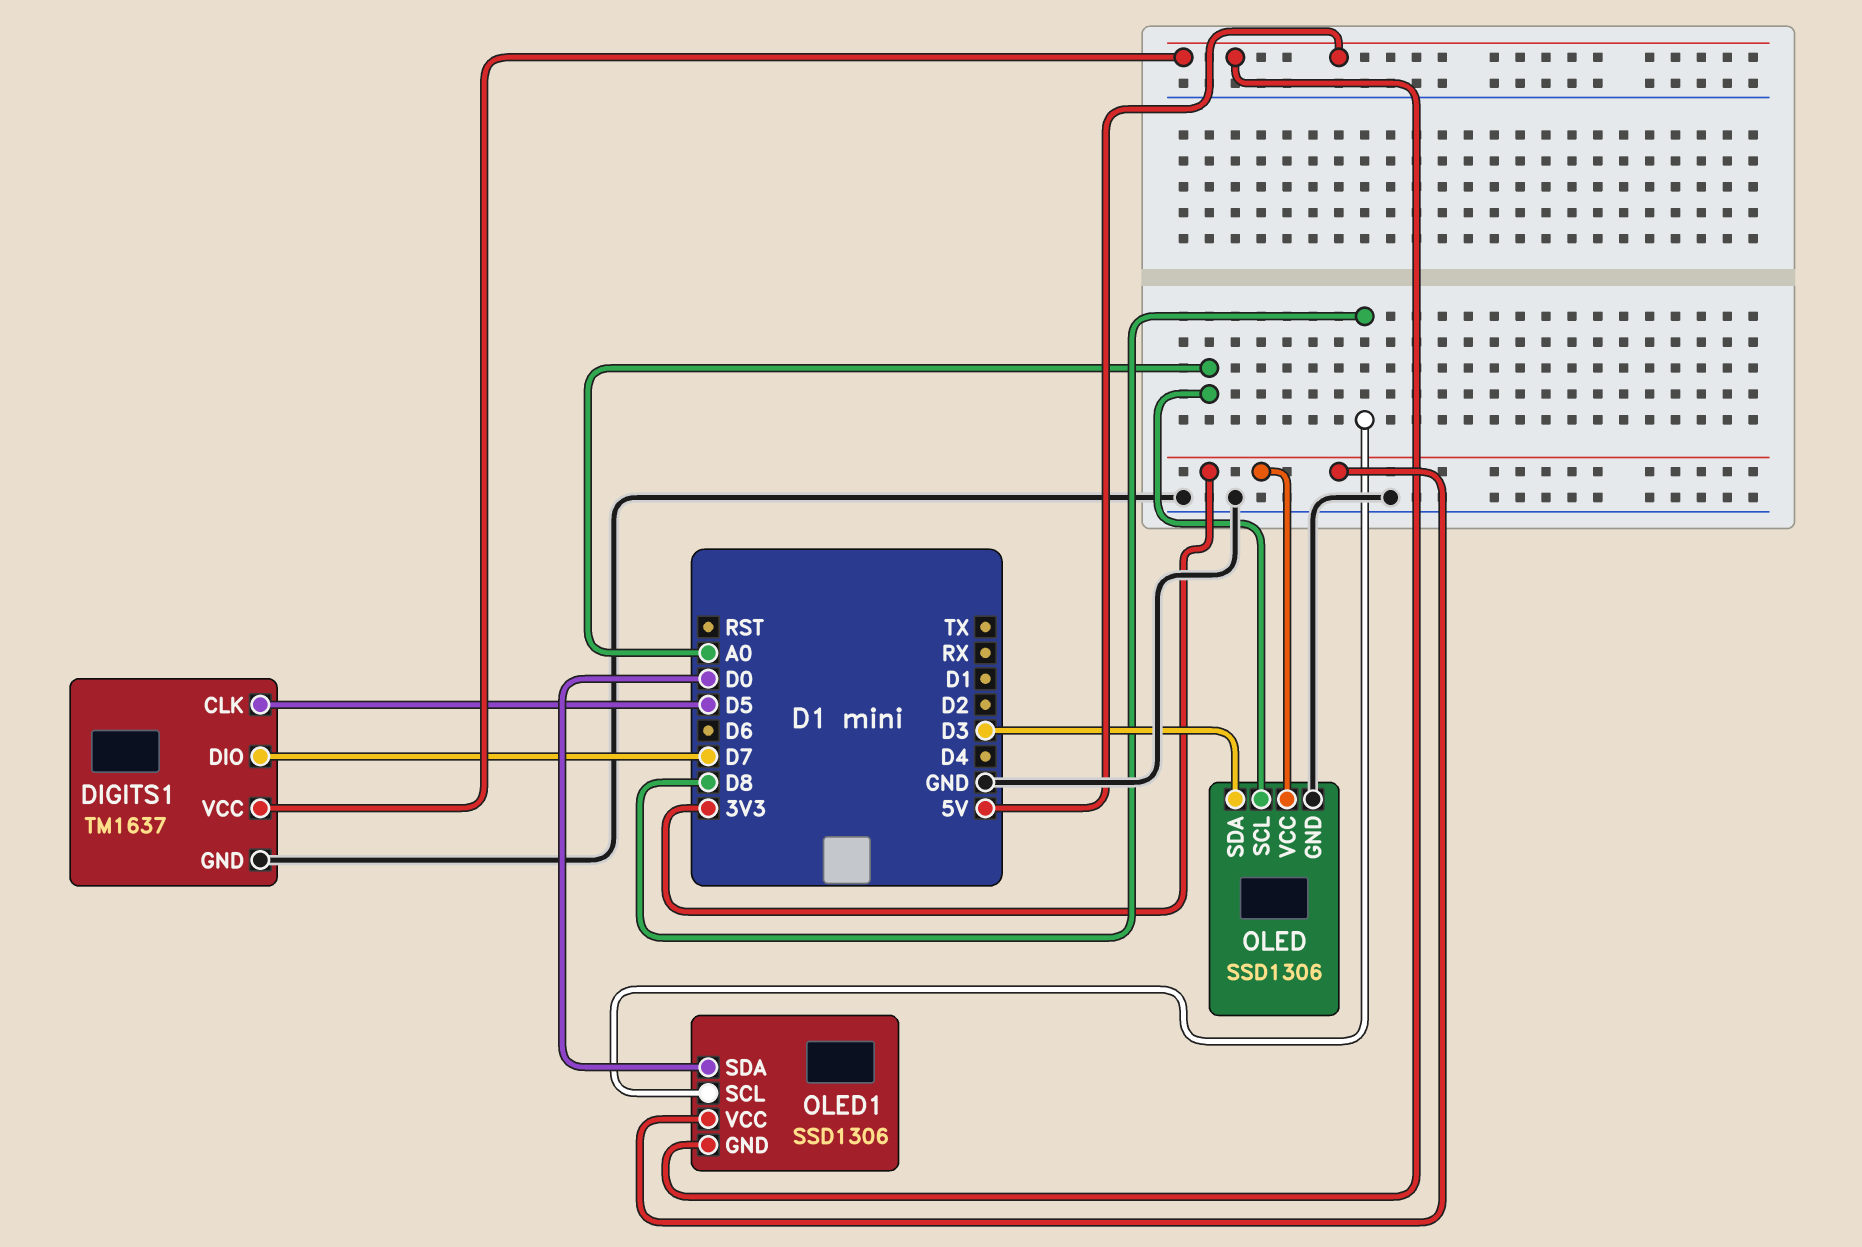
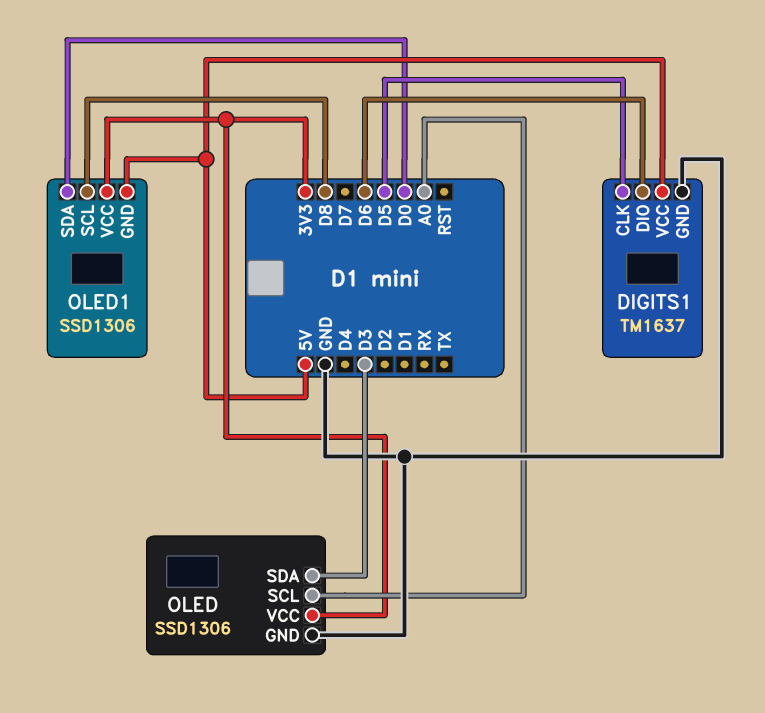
DIGITS1 pin DIO: D7 -> D6

